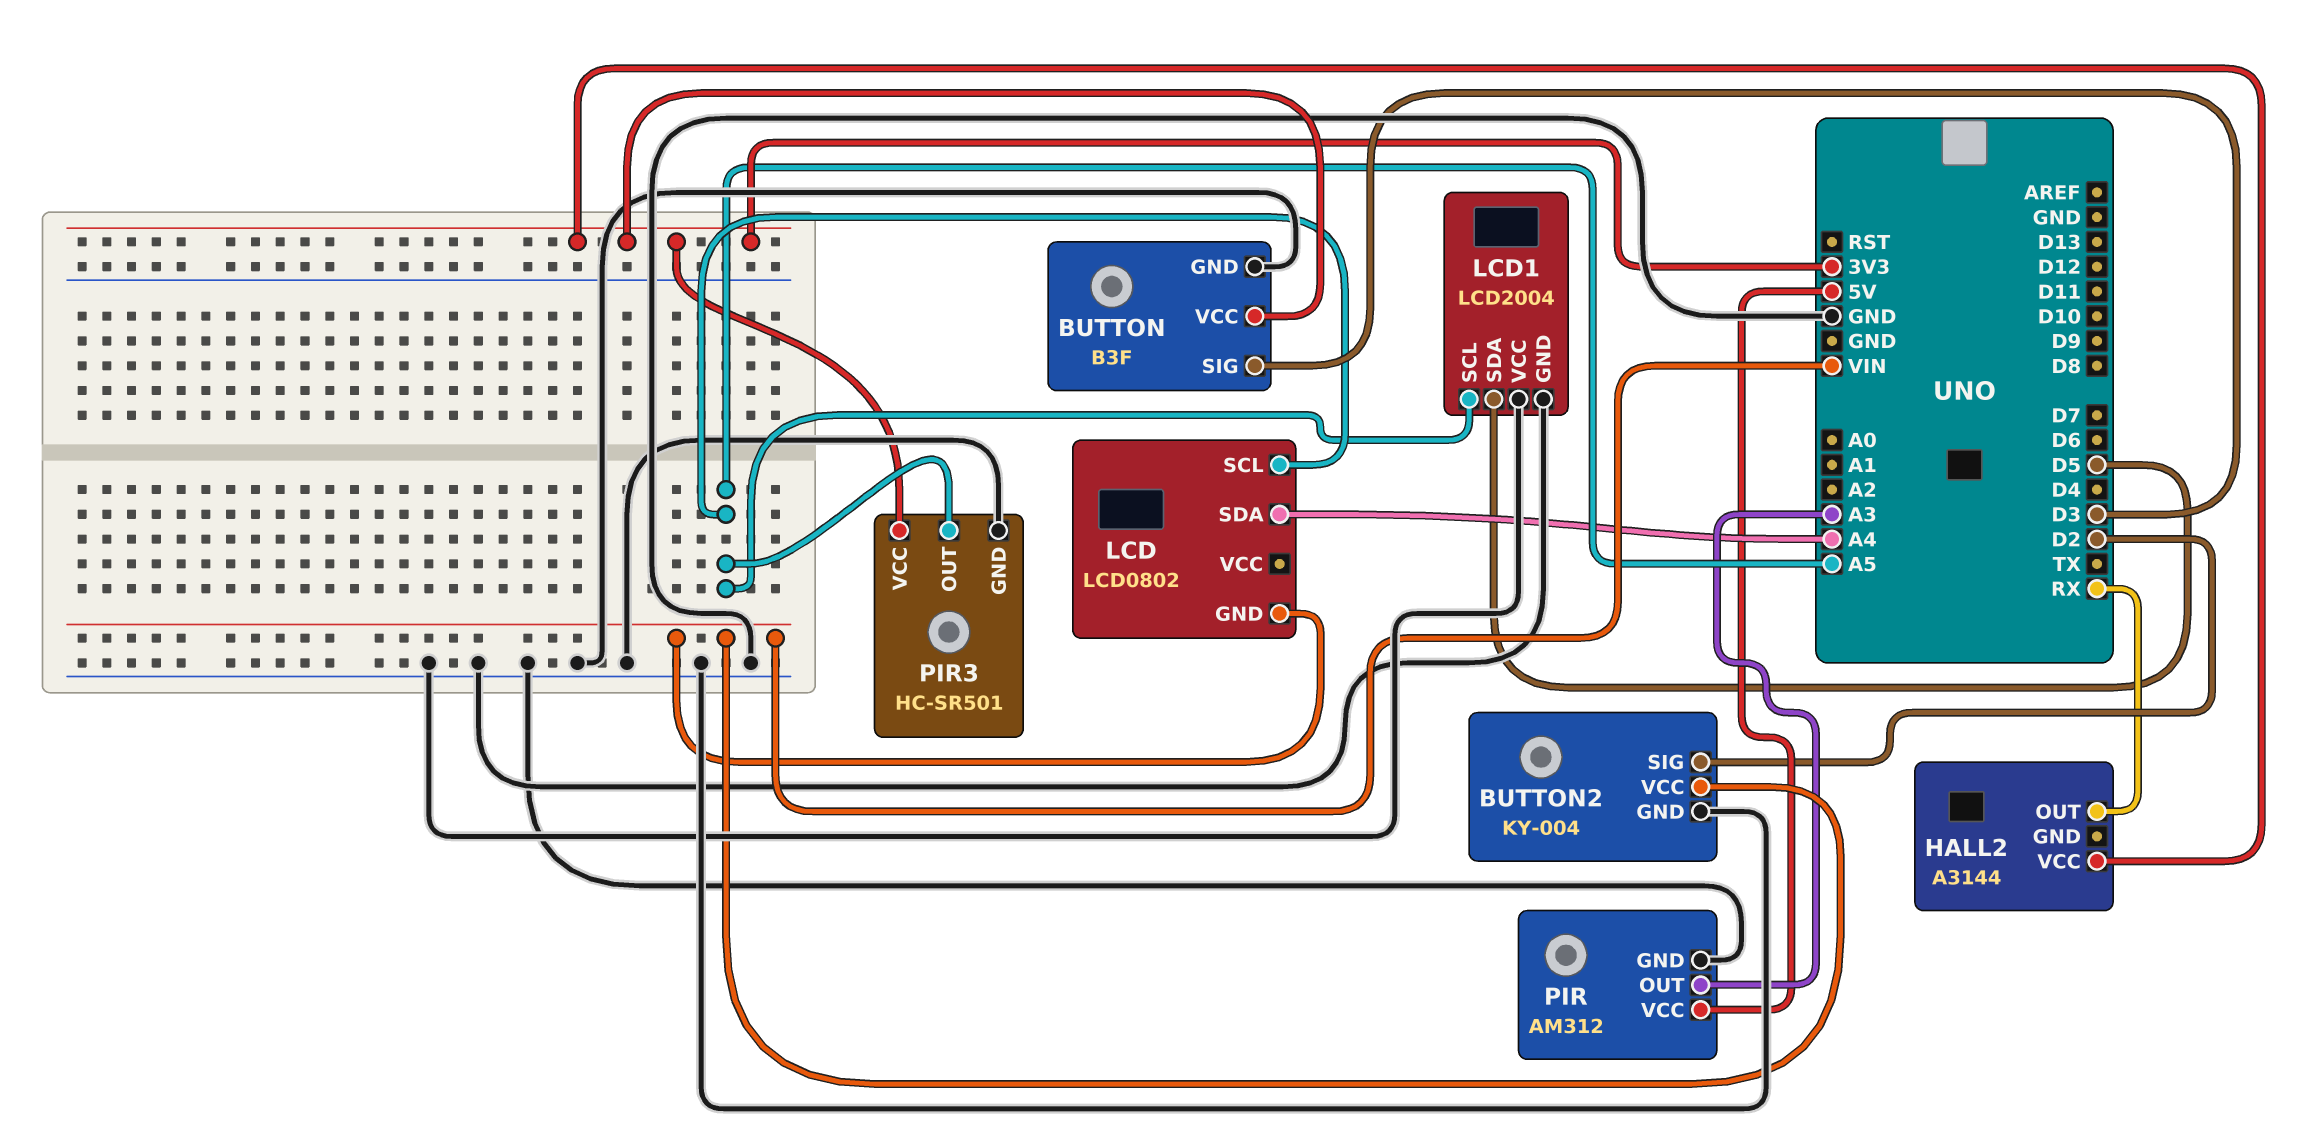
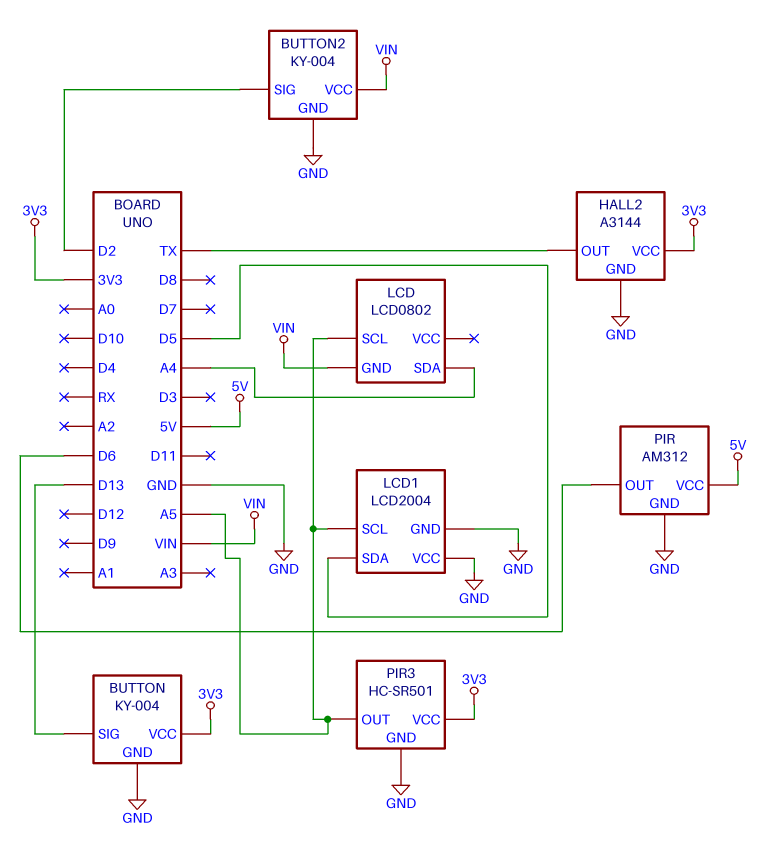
BUTTON: B3F -> KY-004
BUTTON pin SIG: D3 -> D13
HALL2 pin GND: none -> GND
HALL2 pin OUT: RX -> TX
PIR pin OUT: A3 -> D6

